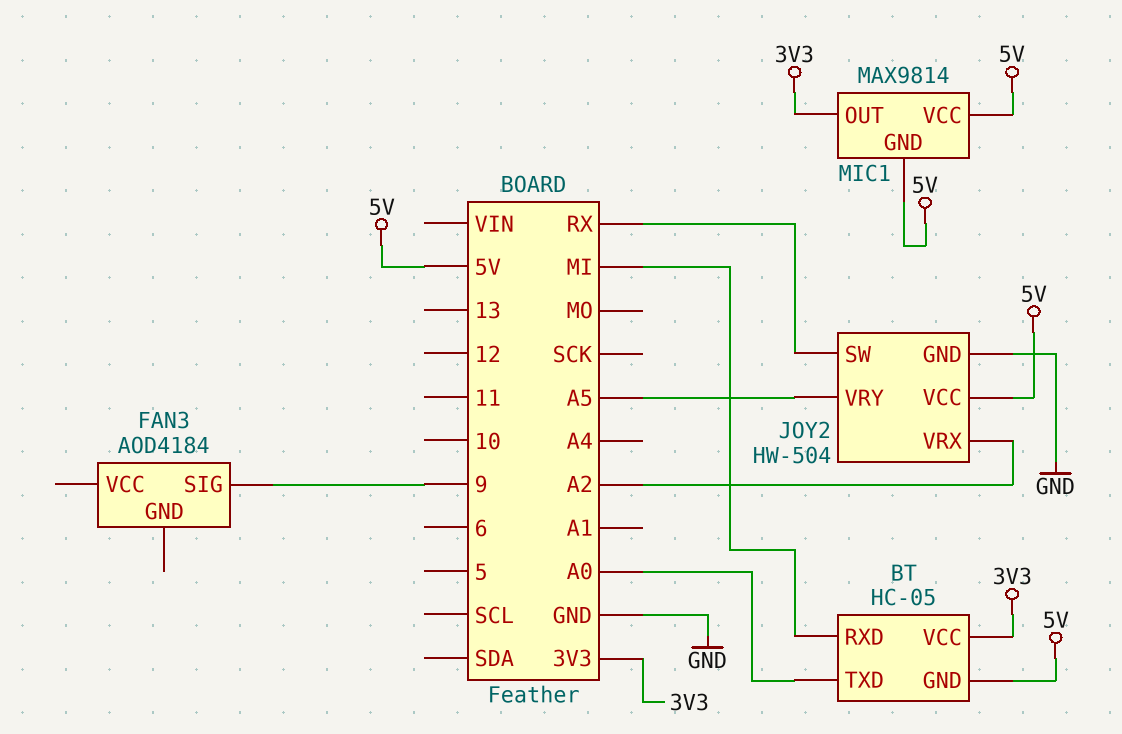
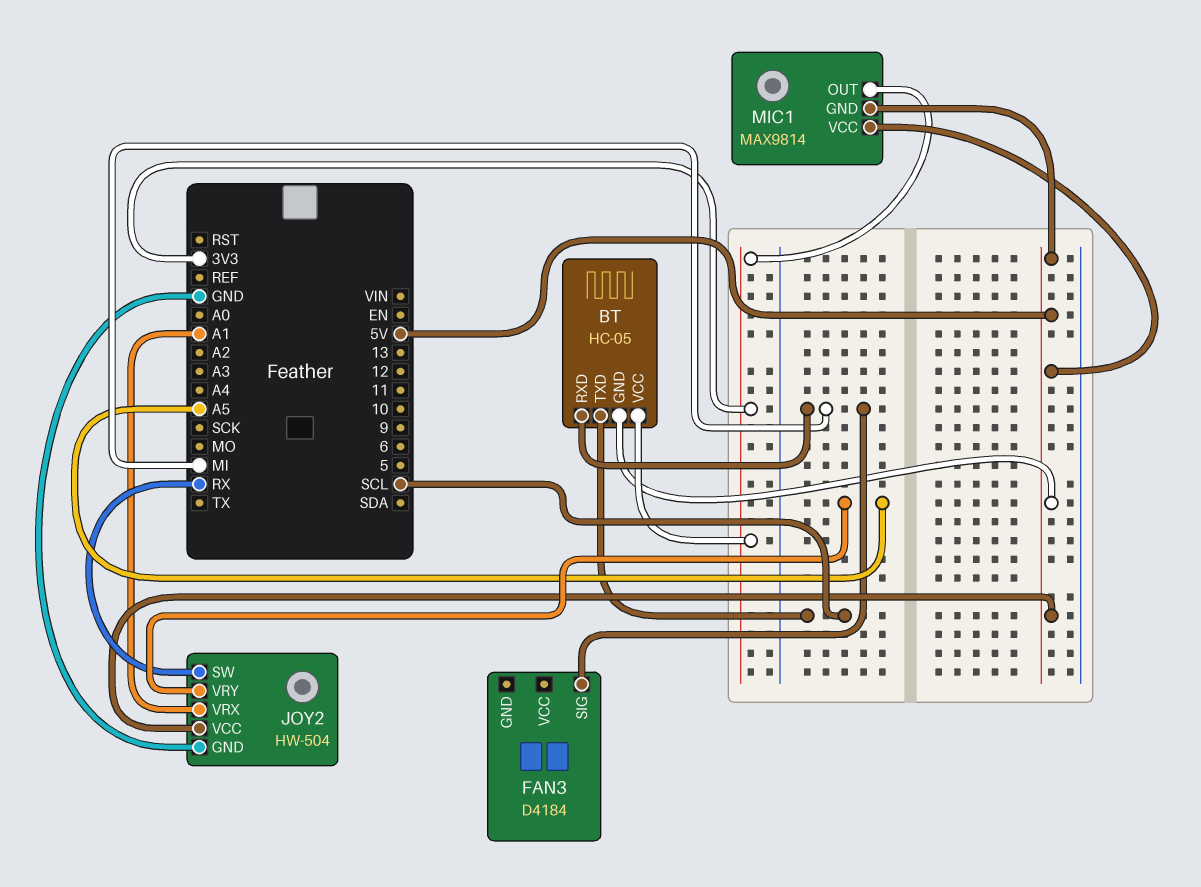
BT pin TXD: A0 -> SCL
FAN3: AOD4184 -> D4184
FAN3 pin SIG: 9 -> MI
JOY2 pin VRX: A2 -> A1

